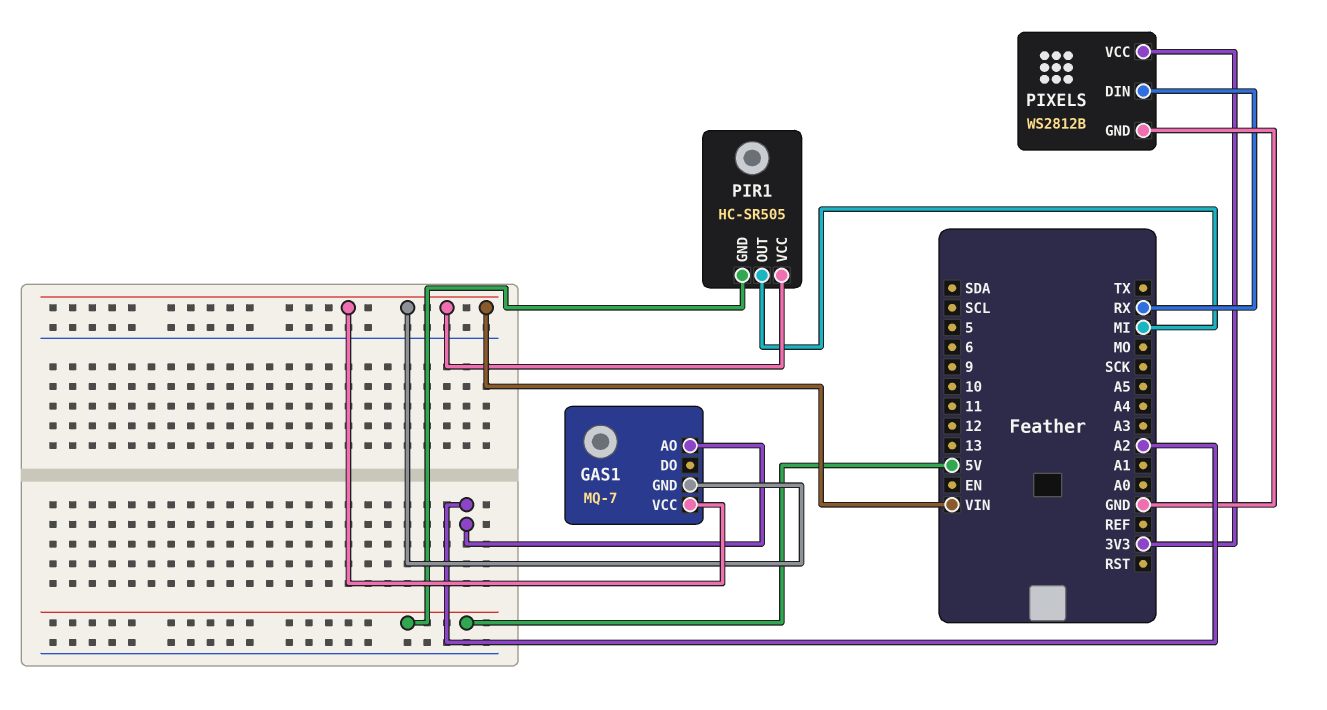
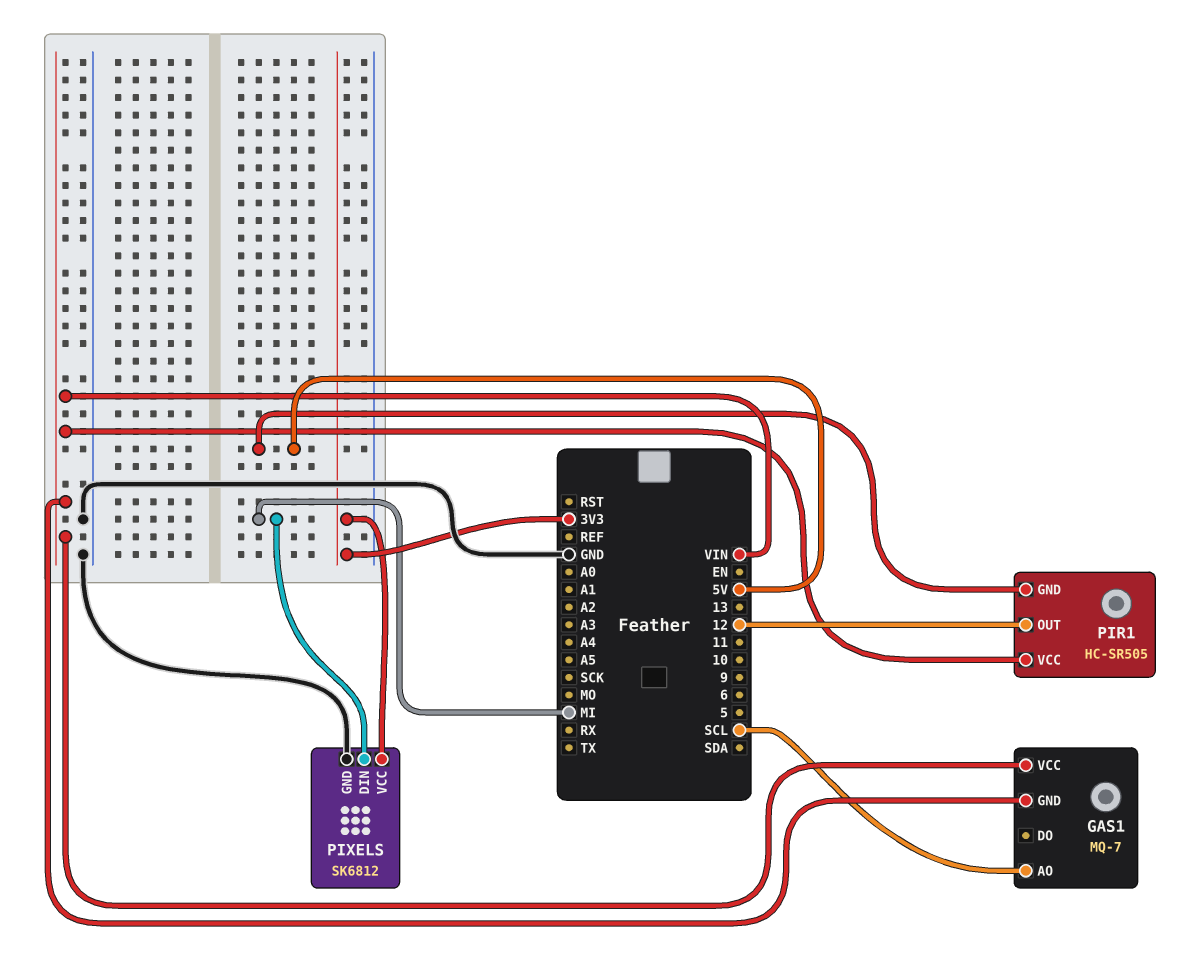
GAS1 pin AO: A2 -> SCL
PIR1 pin OUT: MI -> 12
PIXELS: WS2812B -> SK6812
PIXELS pin DIN: RX -> MI

